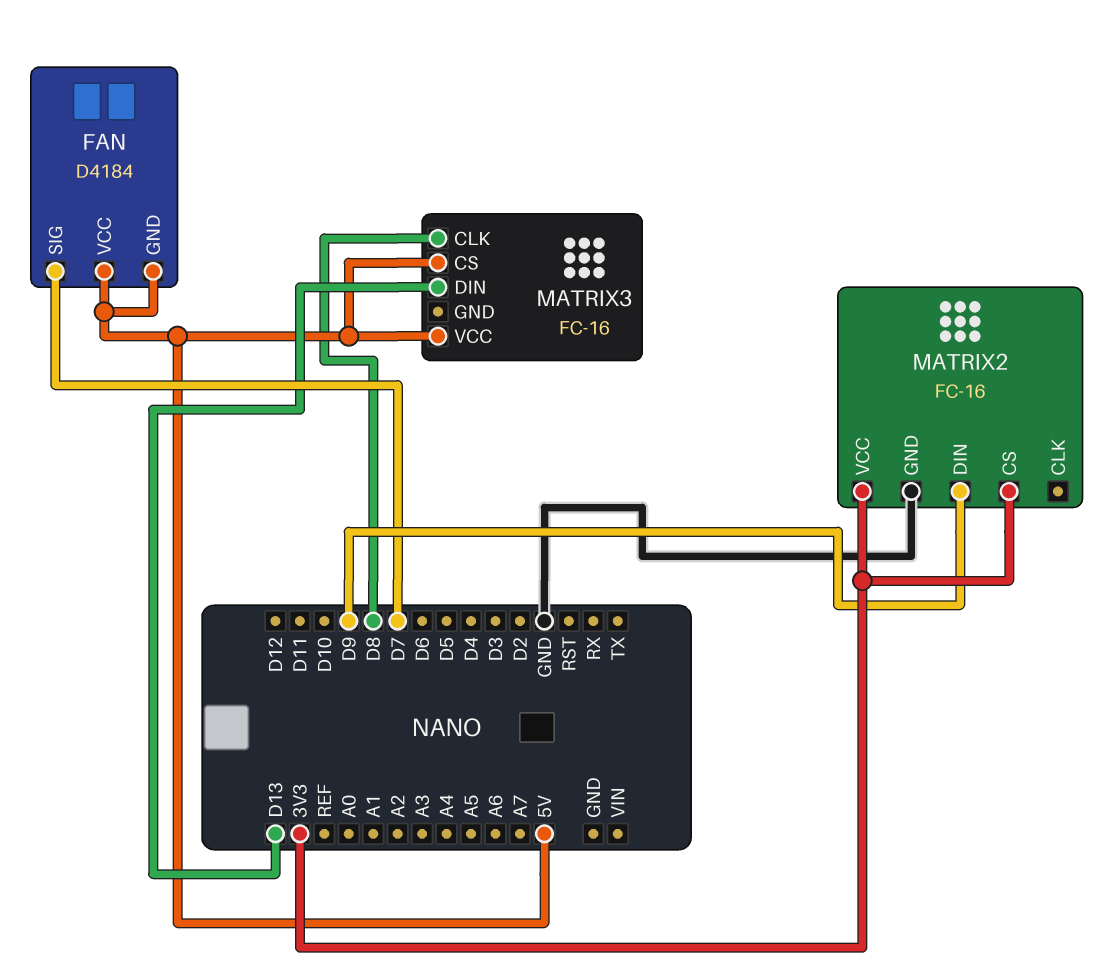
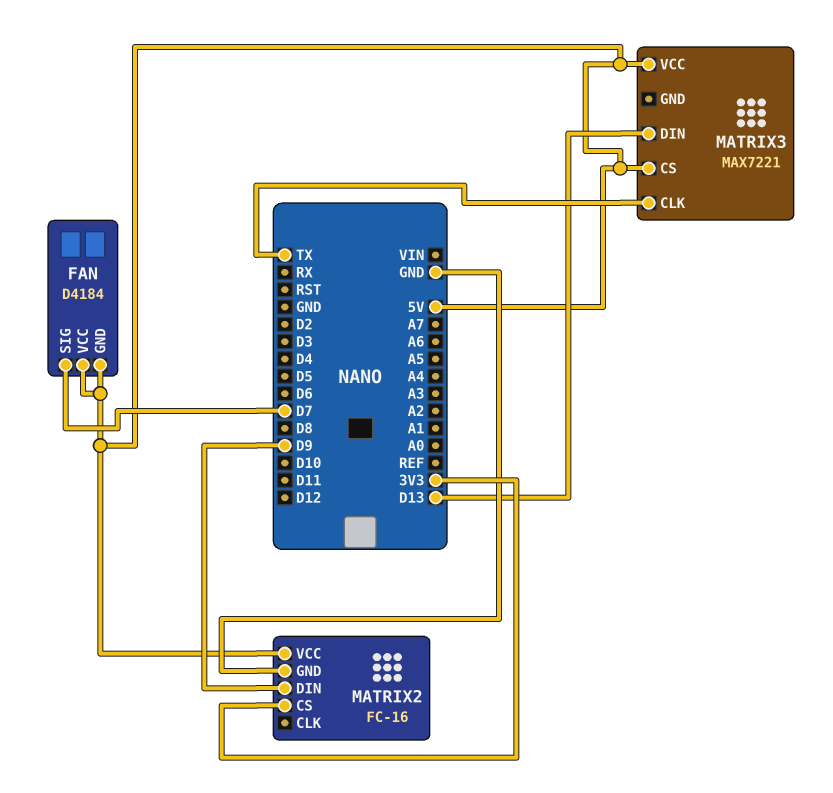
MATRIX2 pin VCC: 3V3 -> 5V
MATRIX3: FC-16 -> MAX7221
MATRIX3 pin CLK: D8 -> TX

